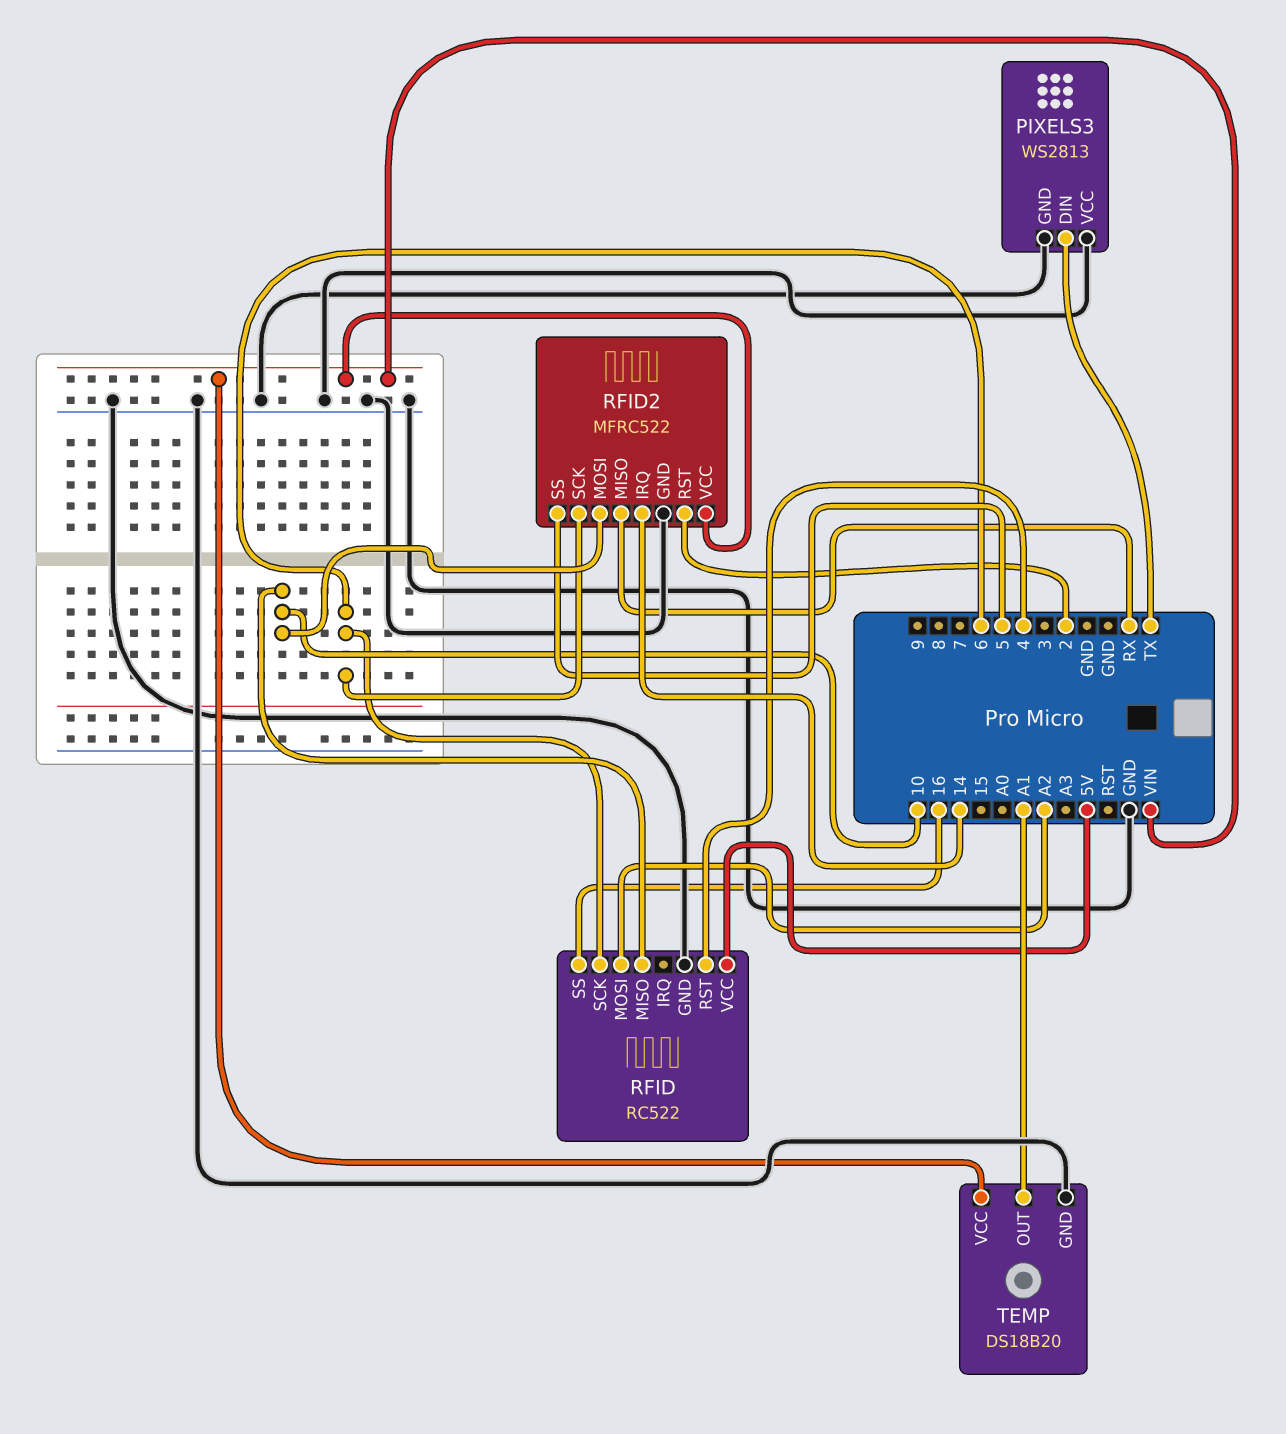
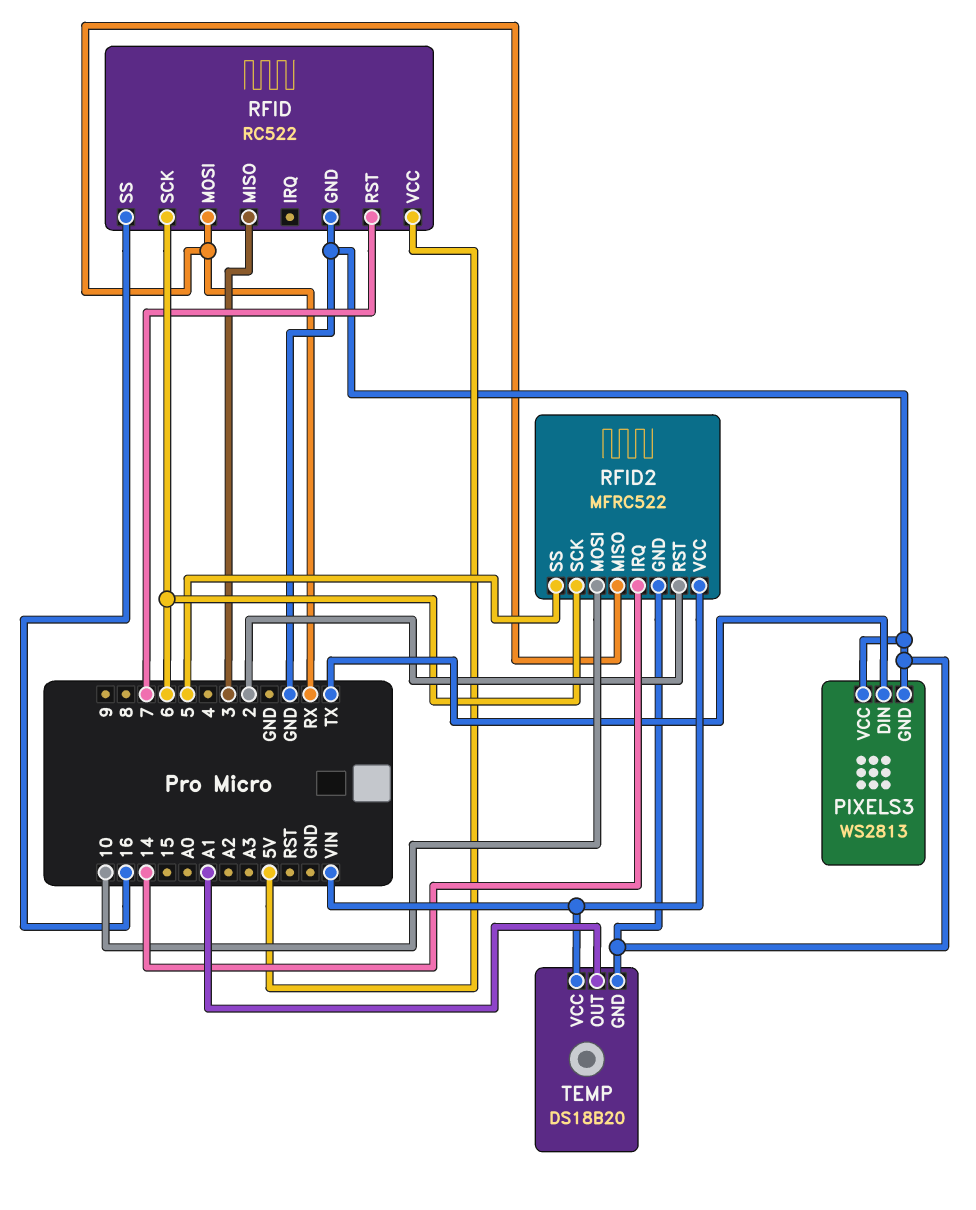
RFID pin MISO: 10 -> 3
RFID pin MOSI: A2 -> RX
RFID pin RST: 4 -> 7

